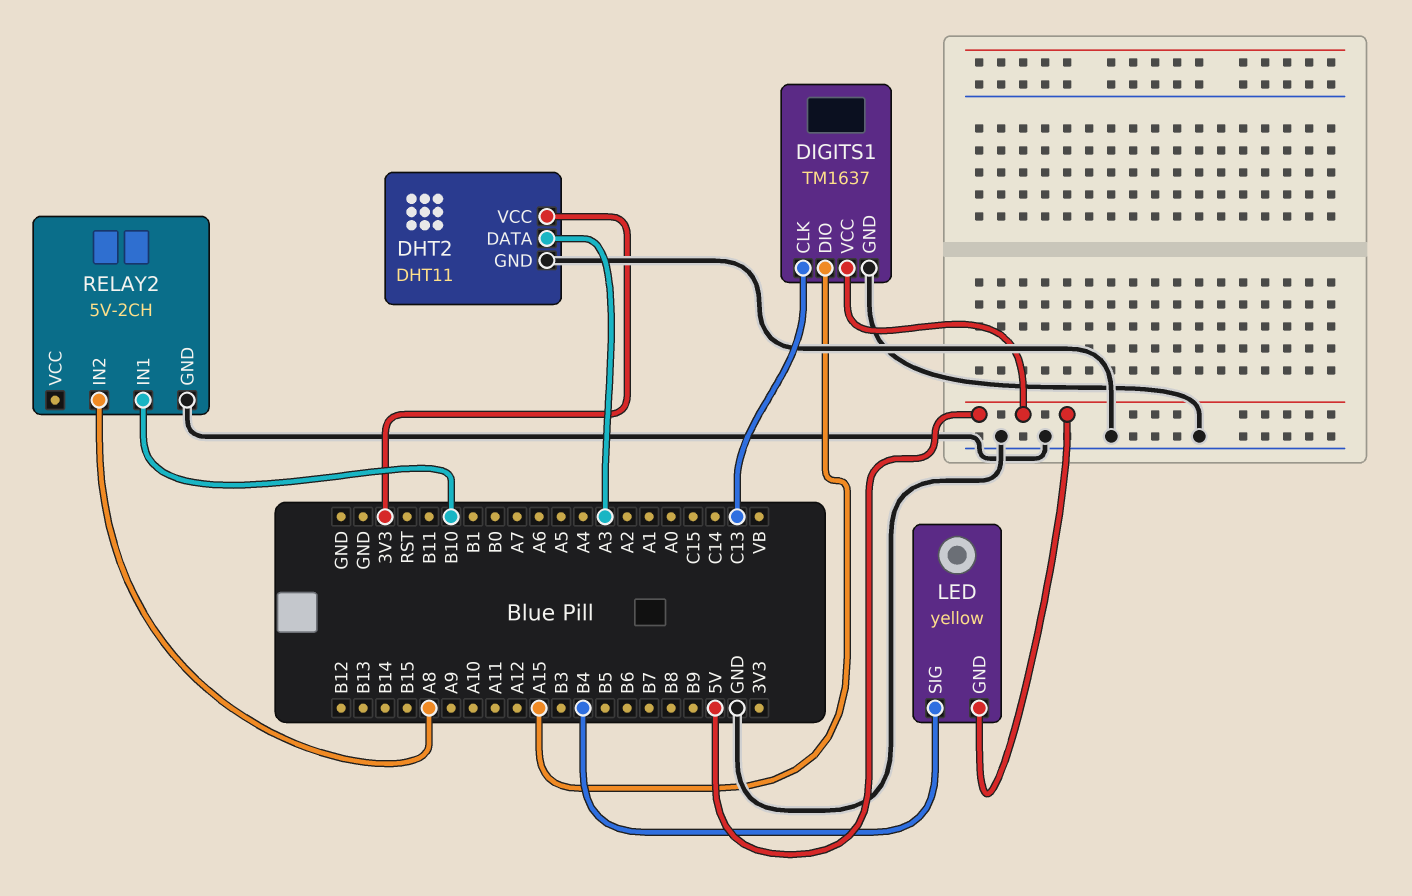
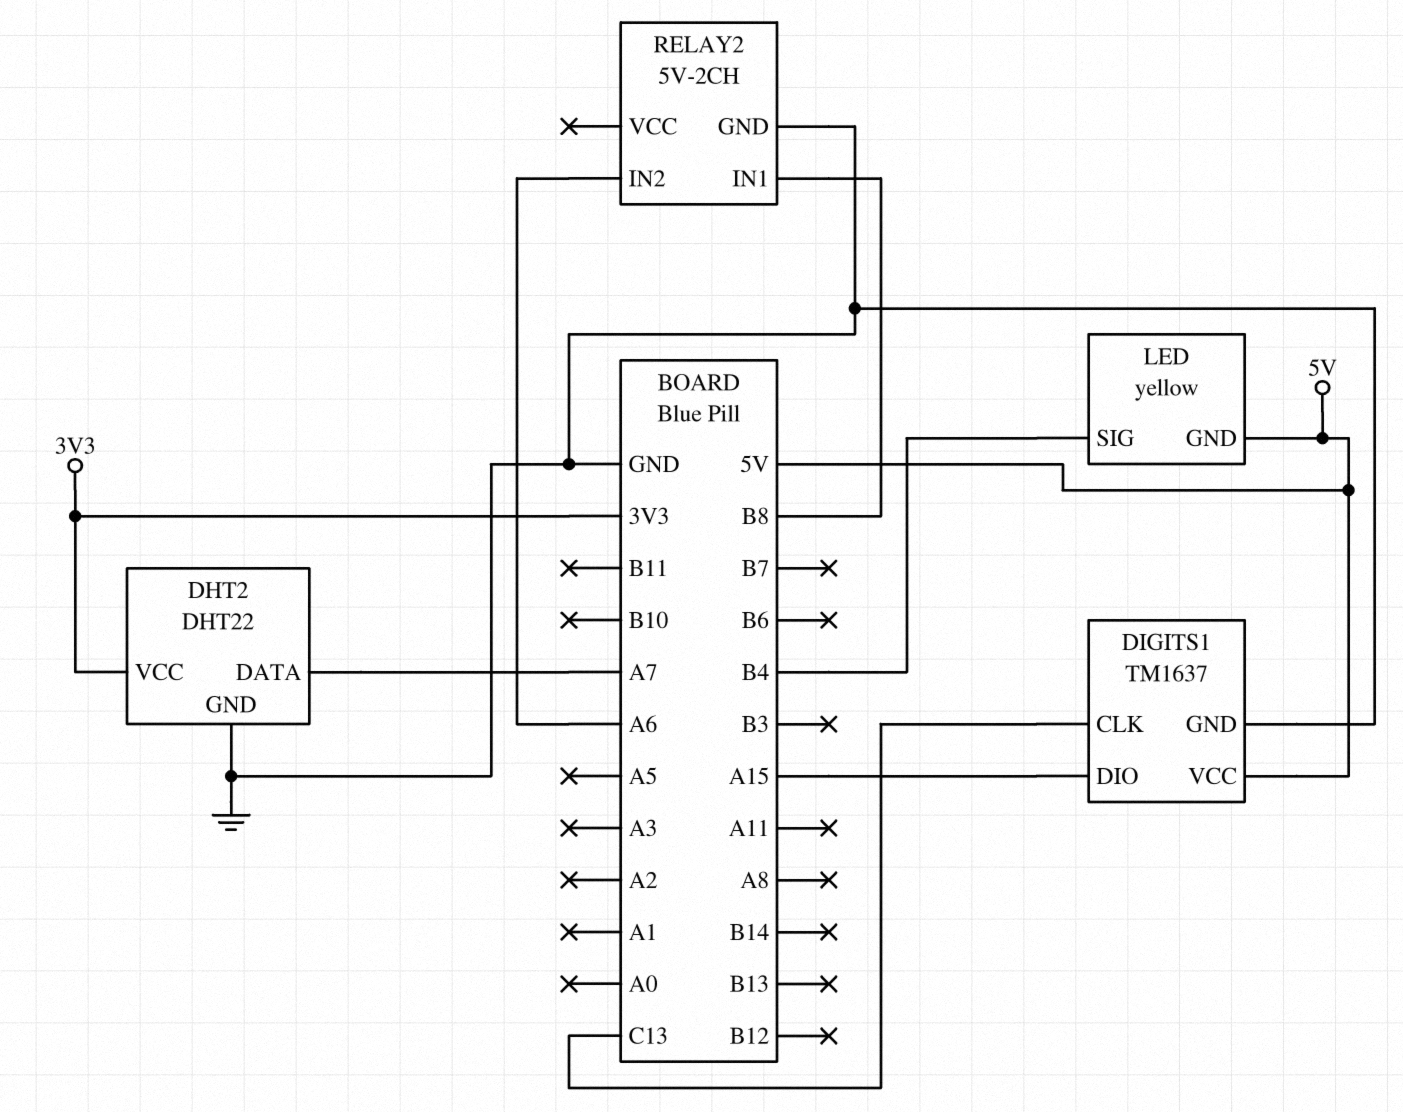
DHT2: DHT11 -> DHT22
DHT2 pin DATA: A3 -> A7
RELAY2 pin IN1: B10 -> B8
RELAY2 pin IN2: A8 -> A6

